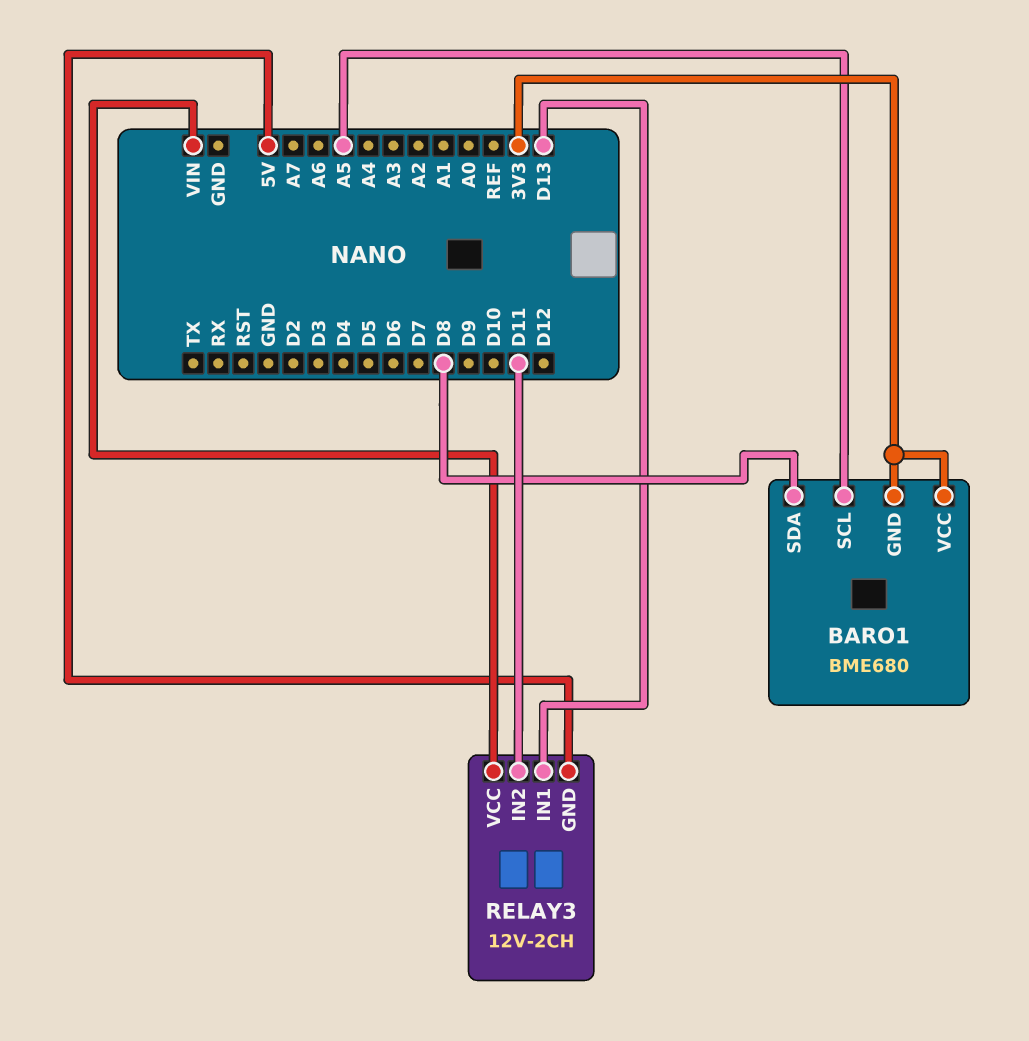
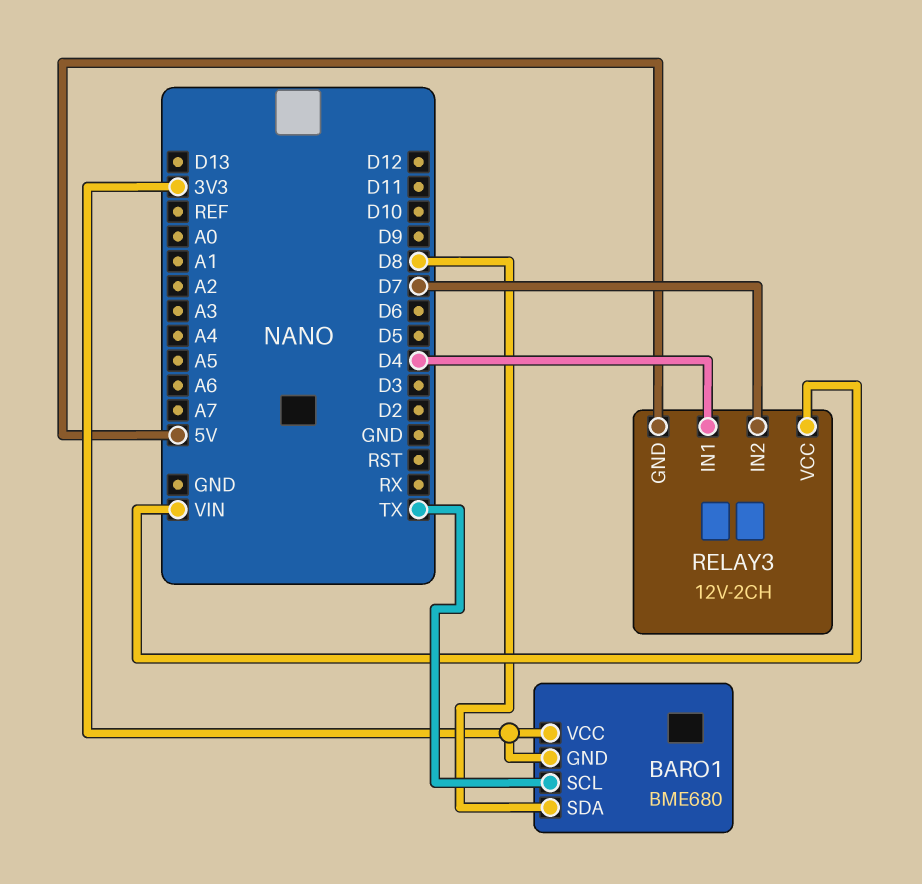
BARO1 pin SCL: A5 -> TX
RELAY3 pin IN1: D13 -> D4
RELAY3 pin IN2: D11 -> D7

